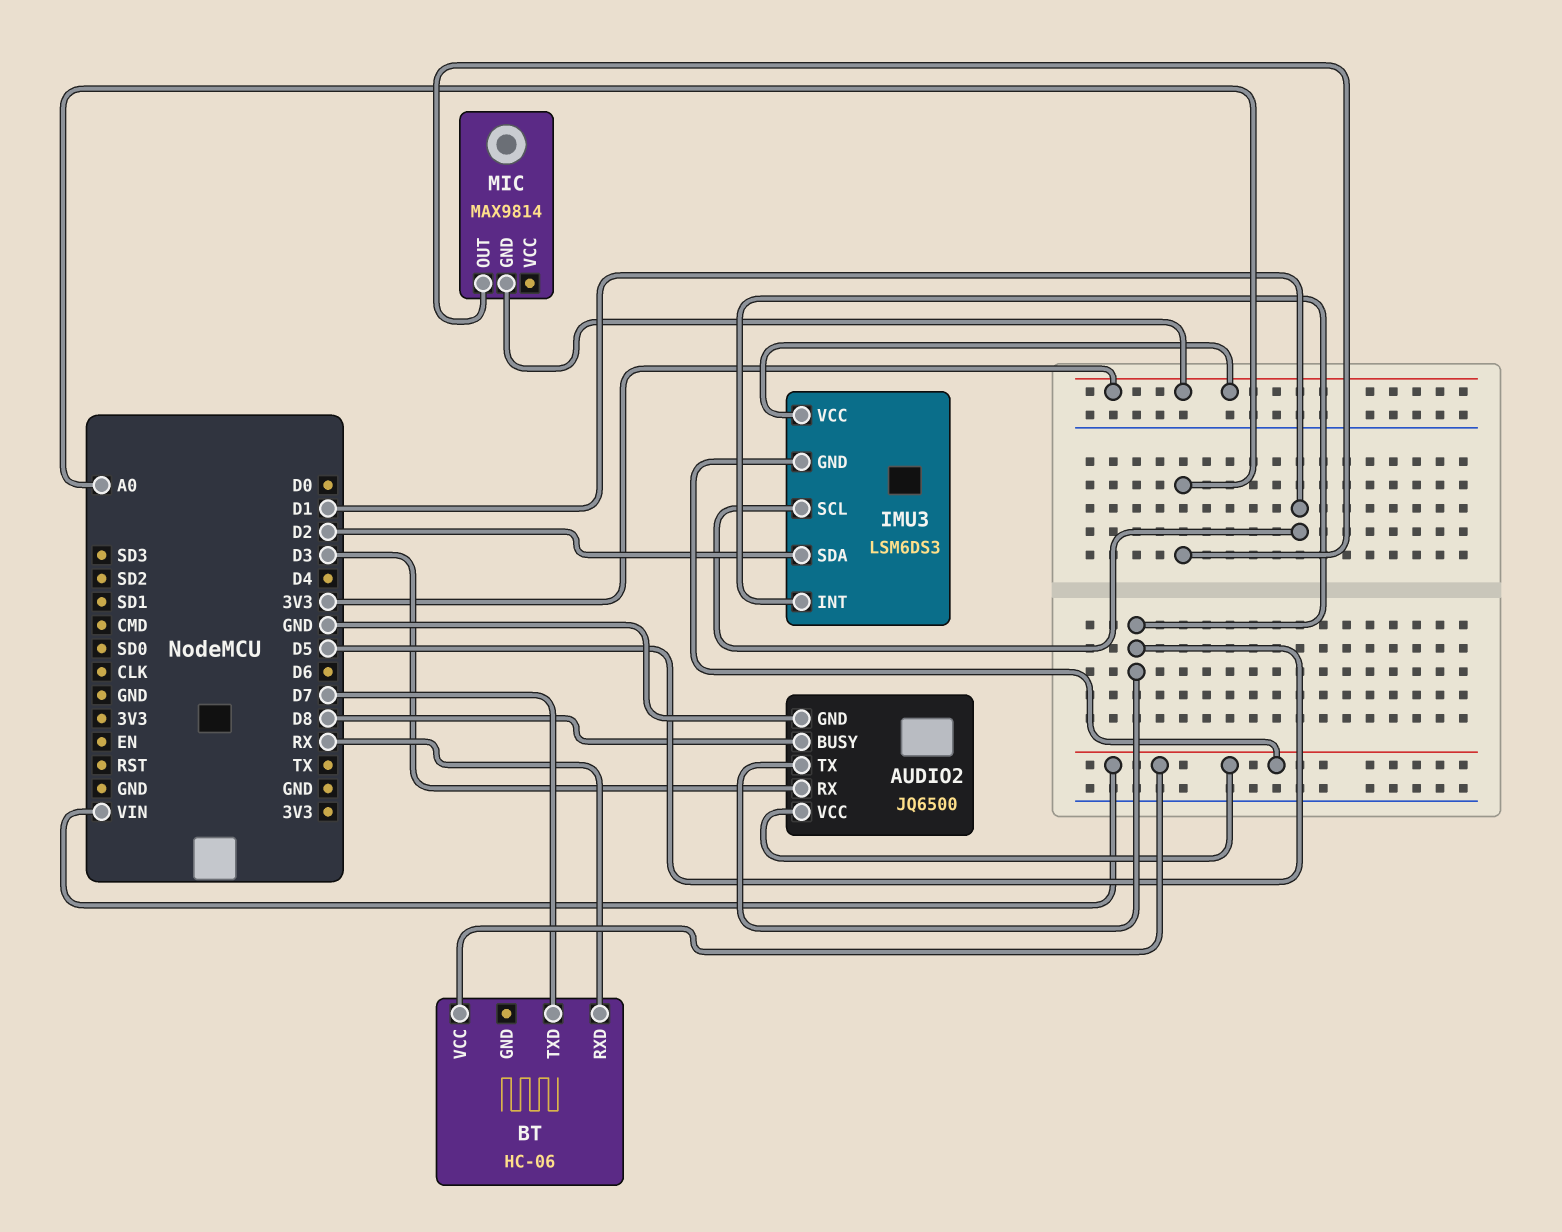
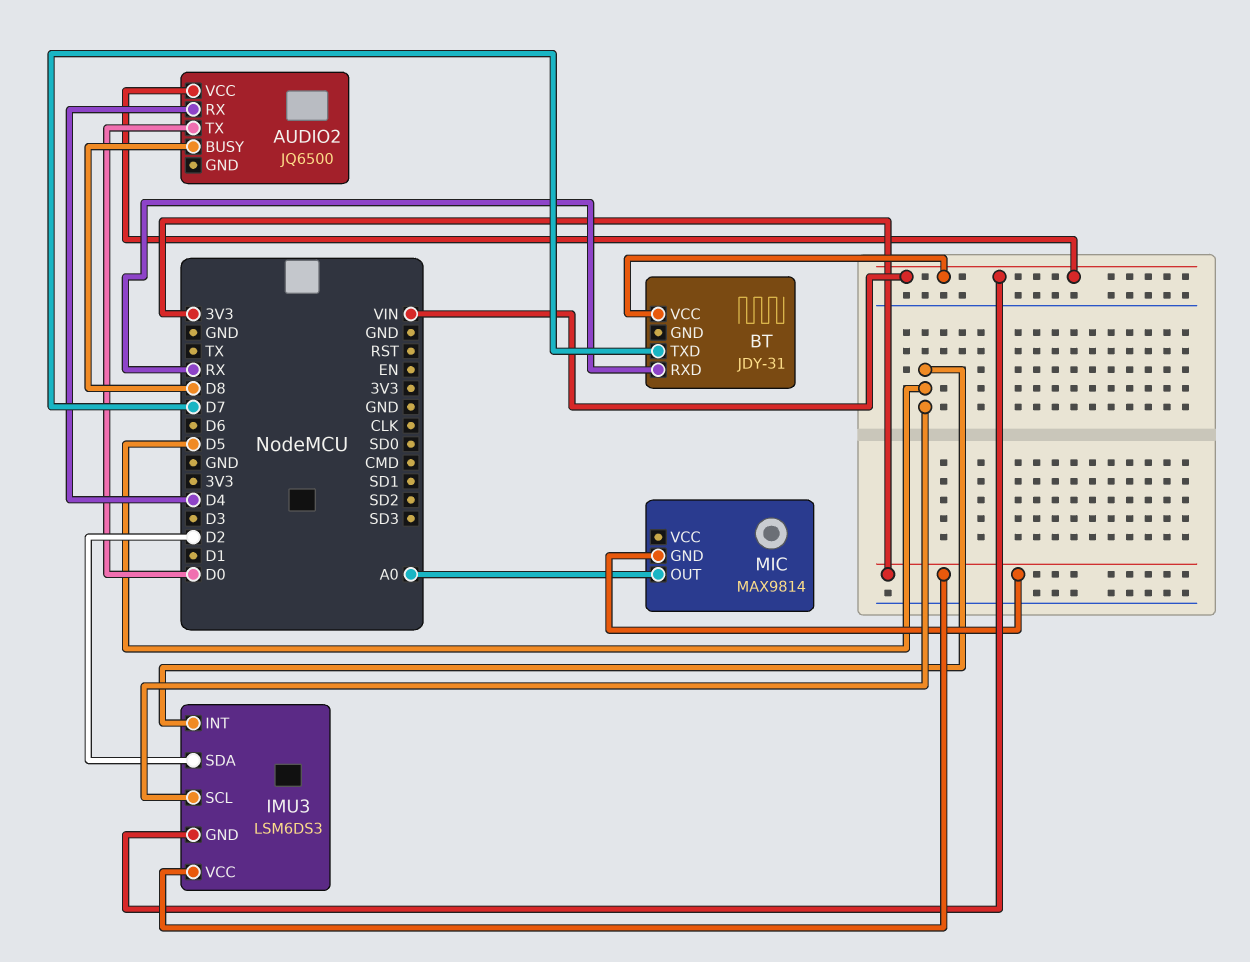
AUDIO2 pin GND: GND -> none
AUDIO2 pin RX: D3 -> D4
AUDIO2 pin TX: D5 -> D0
BT: HC-06 -> JDY-31
IMU3 pin SCL: D1 -> D5

